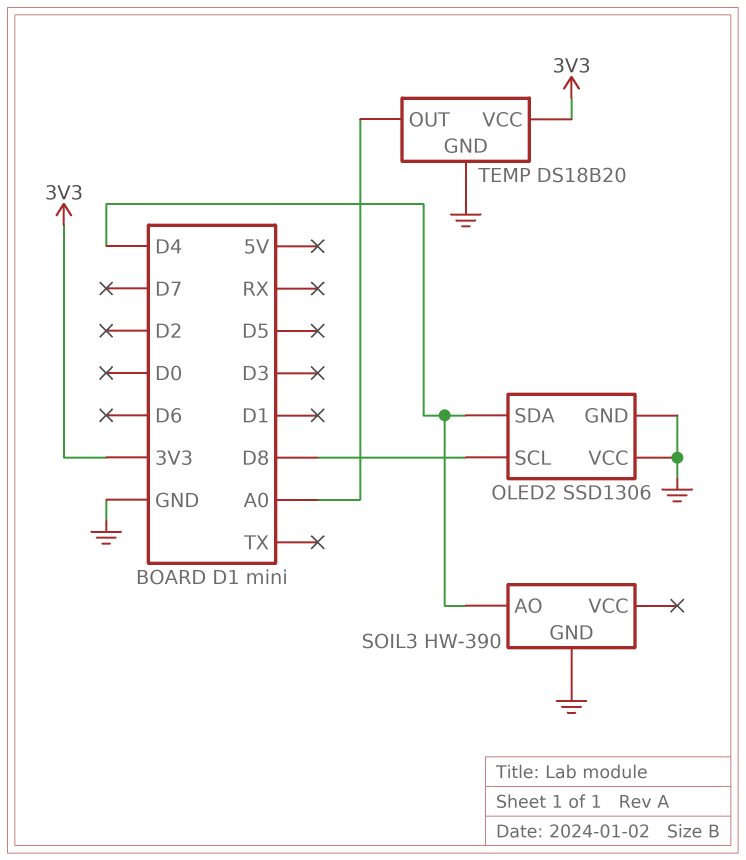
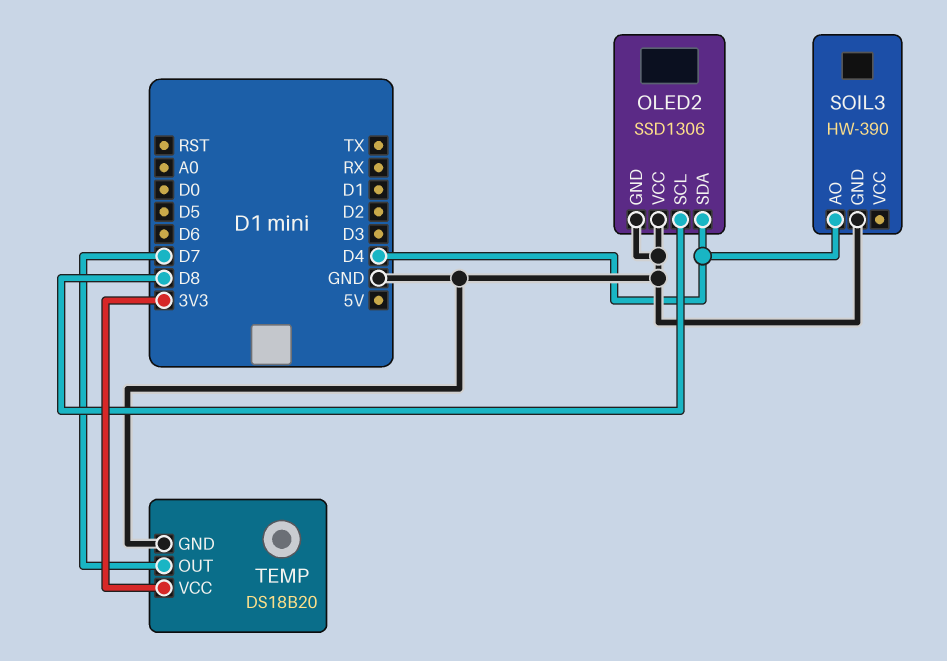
TEMP pin OUT: A0 -> D7

